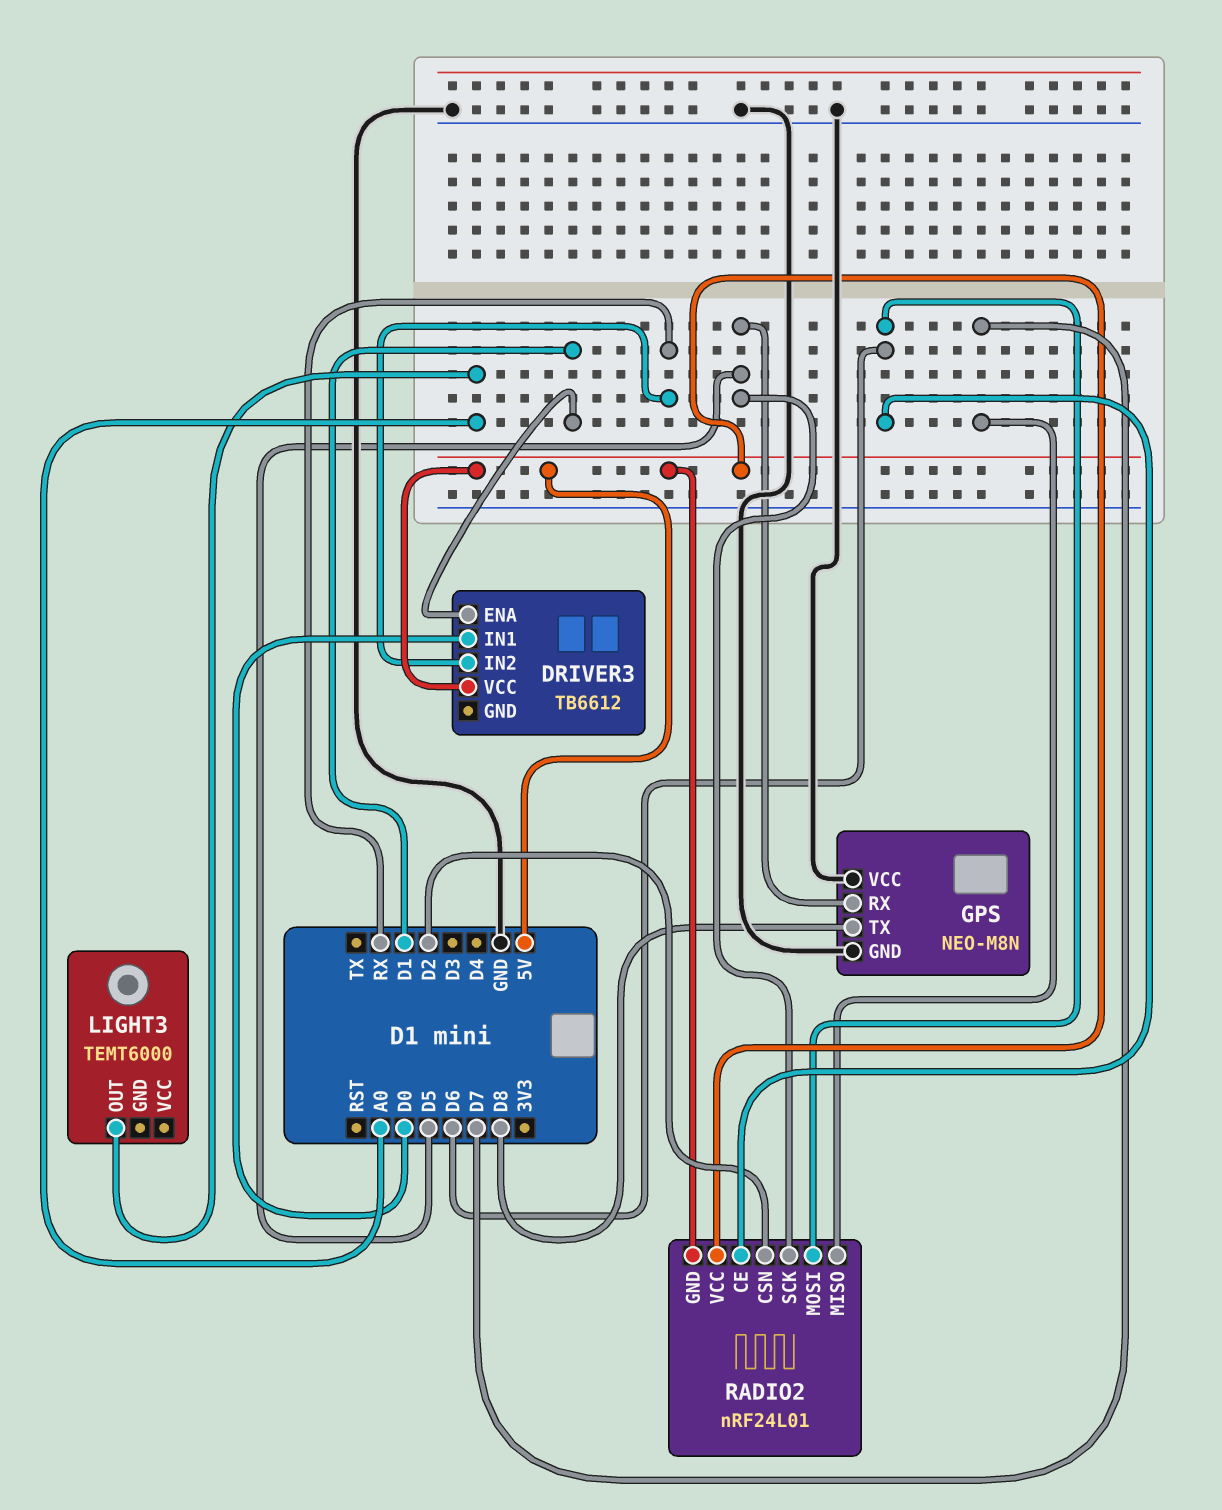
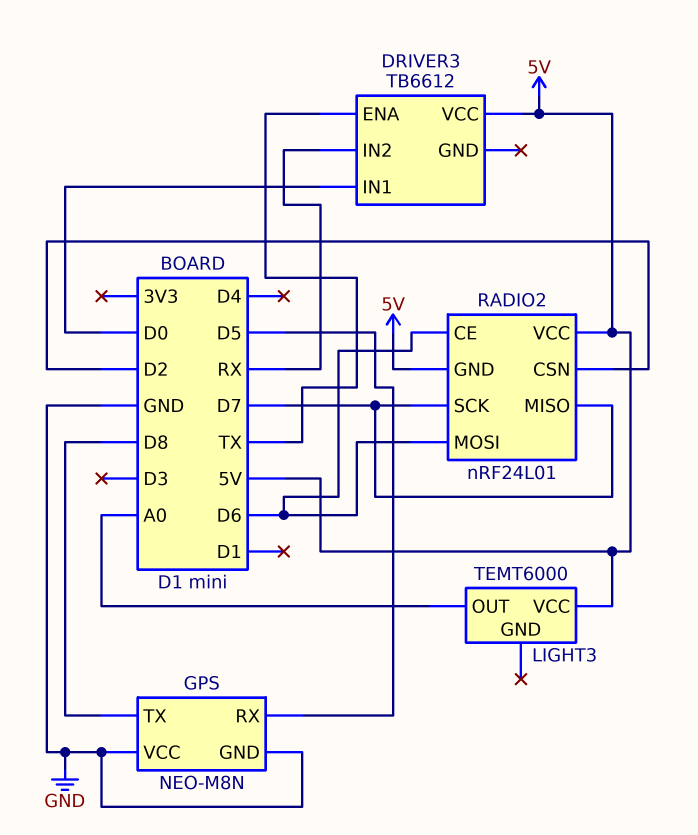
DRIVER3 pin ENA: D1 -> TX
LIGHT3 pin VCC: none -> 5V
RADIO2 pin SCK: D5 -> D7

